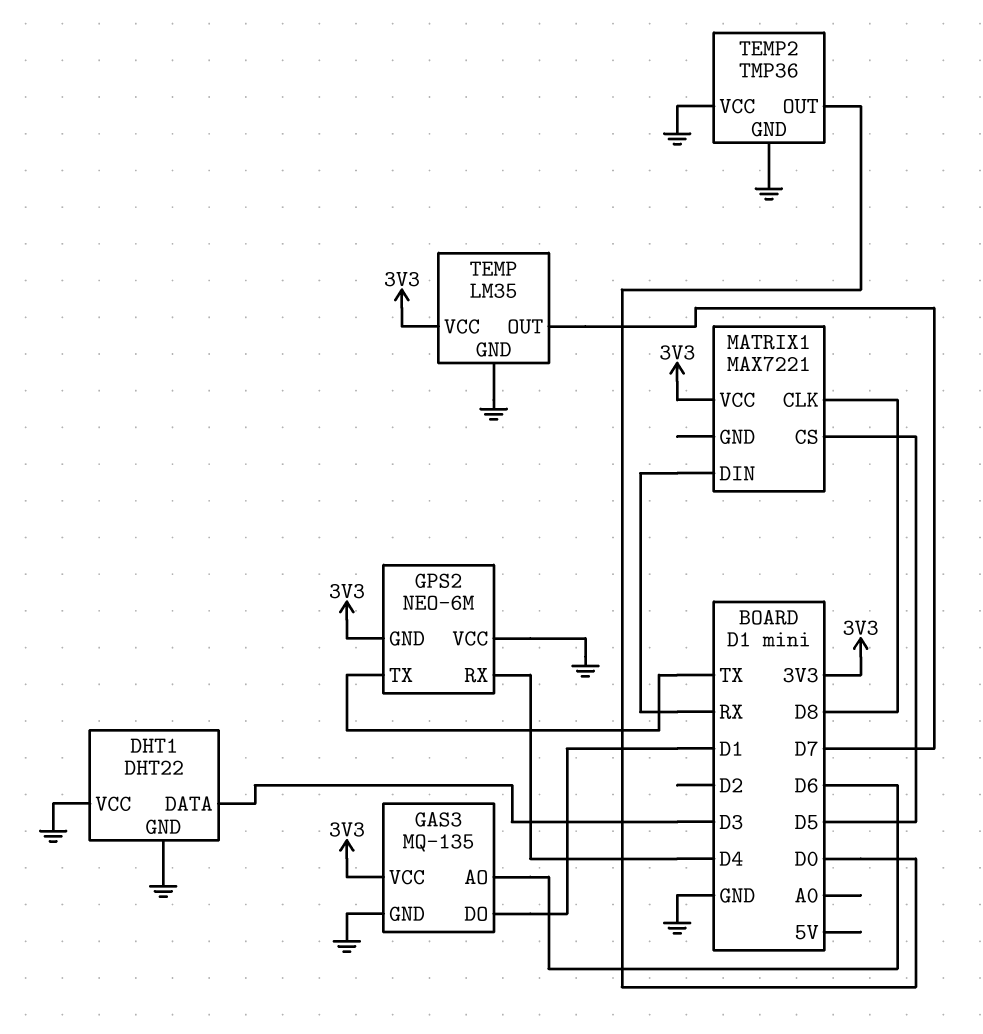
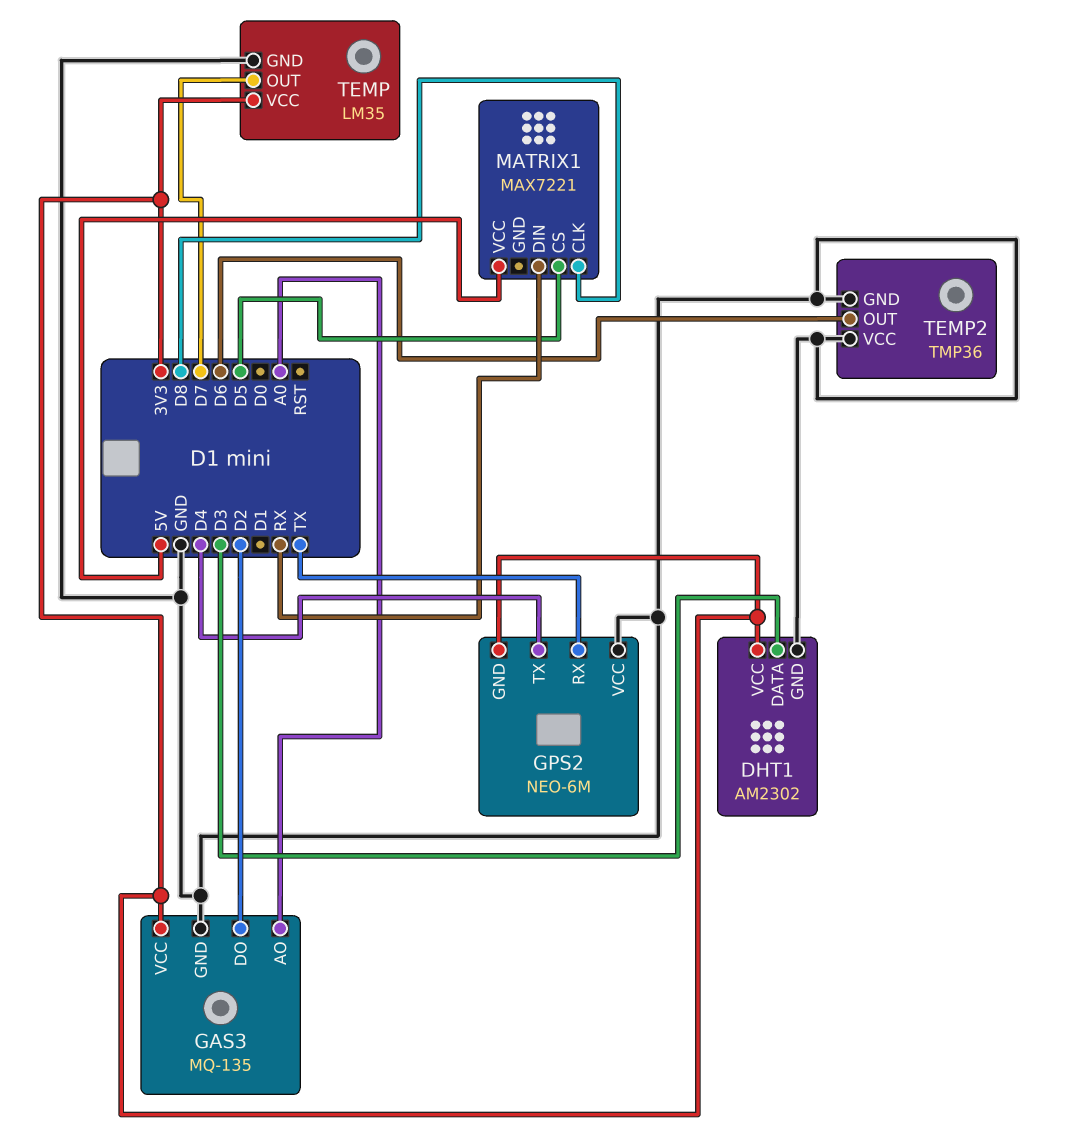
DHT1: DHT22 -> AM2302
DHT1 pin VCC: GND -> 3V3
GAS3 pin AO: D6 -> A0
GAS3 pin DO: D1 -> D2
GPS2 pin RX: D4 -> TX
GPS2 pin TX: TX -> D4
MATRIX1 pin VCC: 3V3 -> 5V
TEMP2 pin OUT: D0 -> D6

